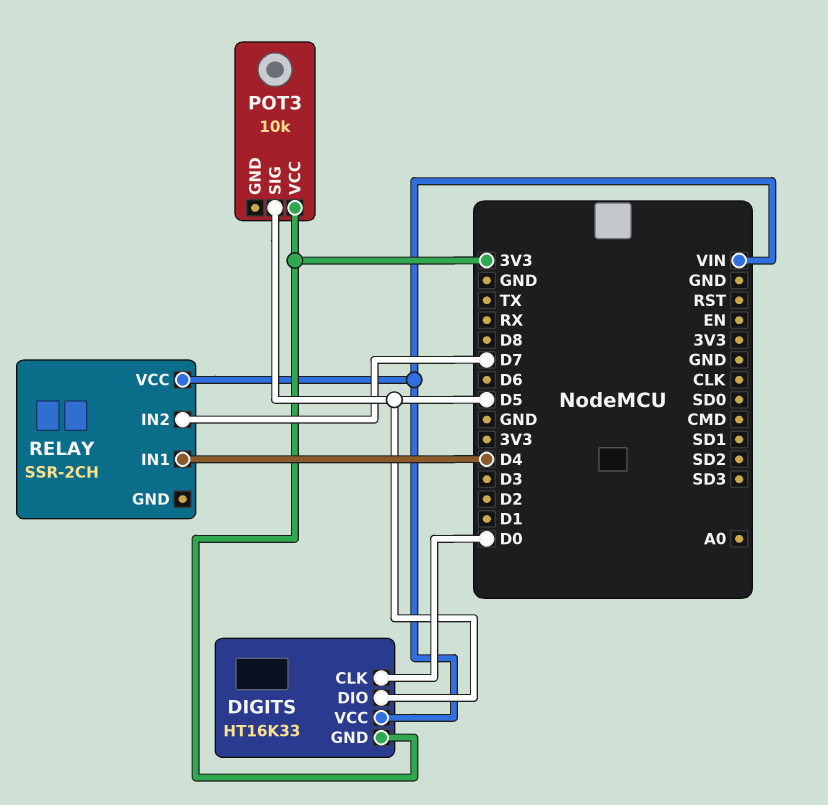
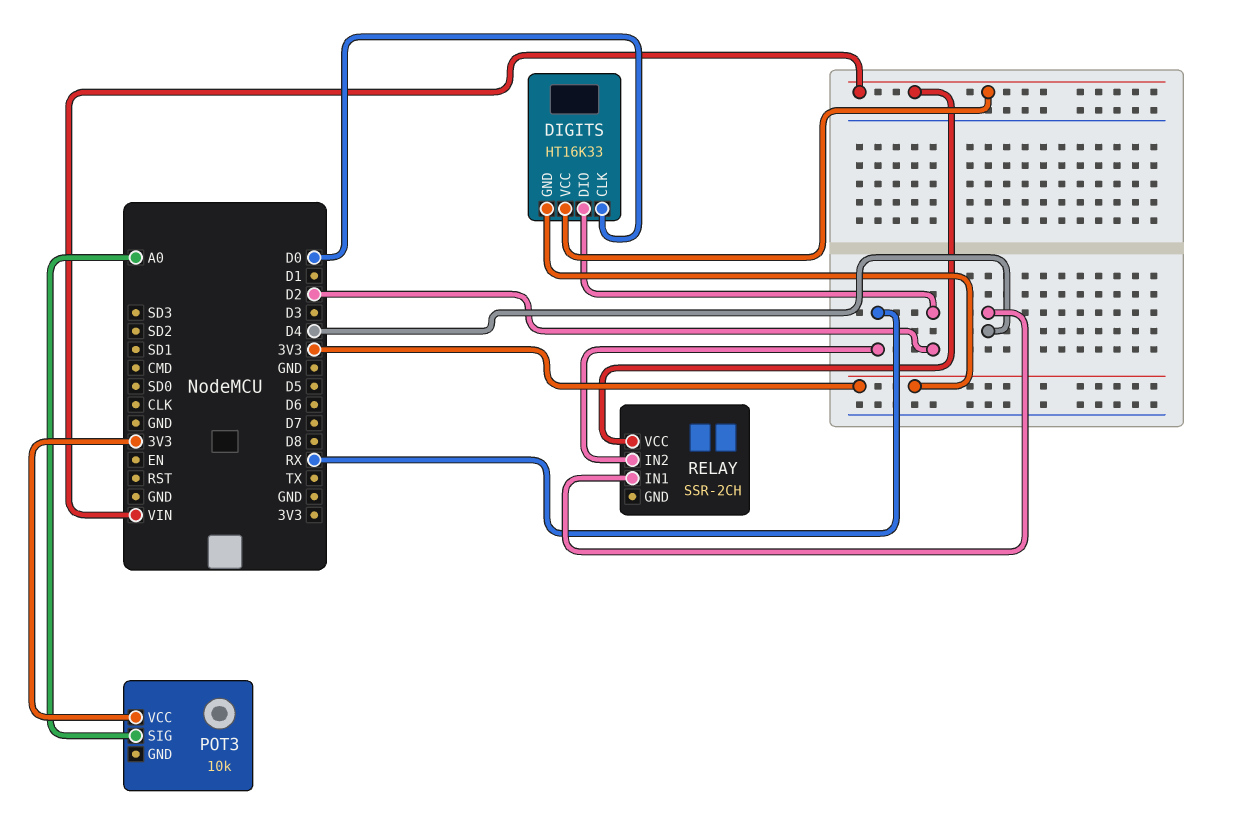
DIGITS pin DIO: D5 -> D2
POT3 pin SIG: D5 -> A0
RELAY pin IN2: D7 -> RX

